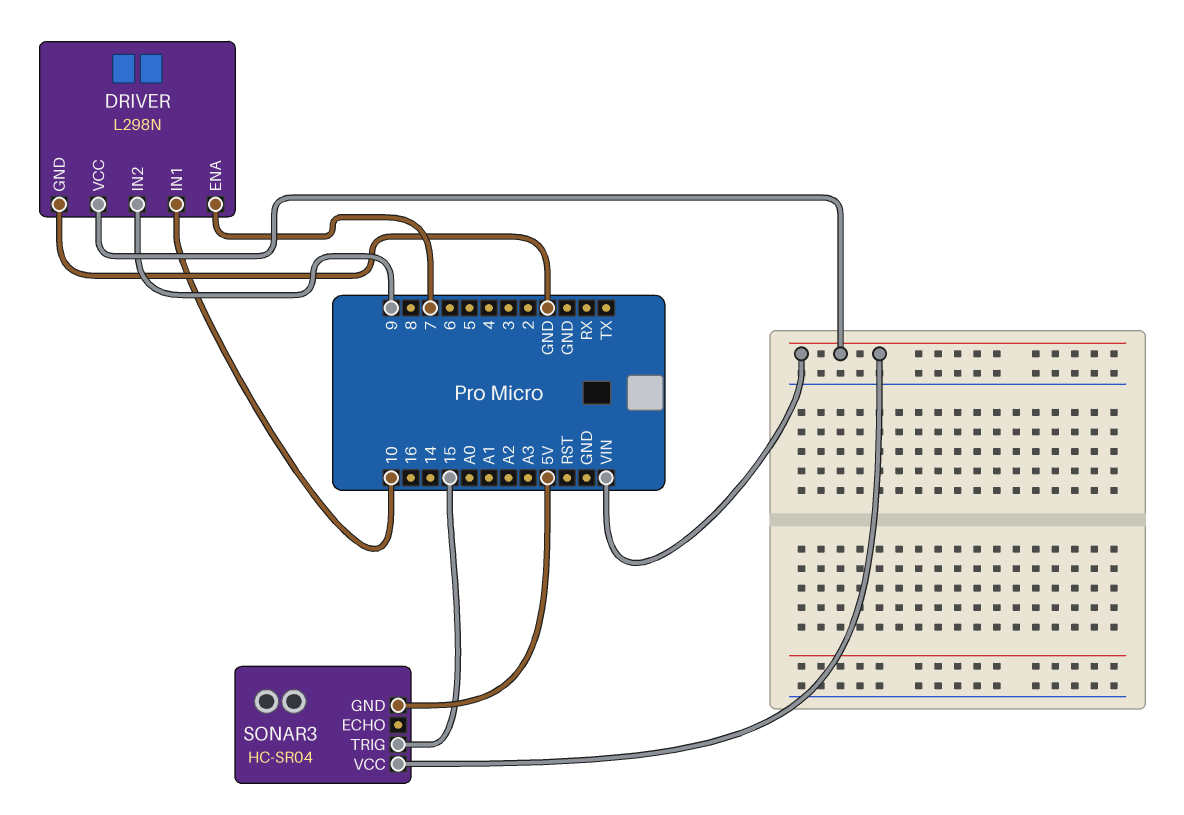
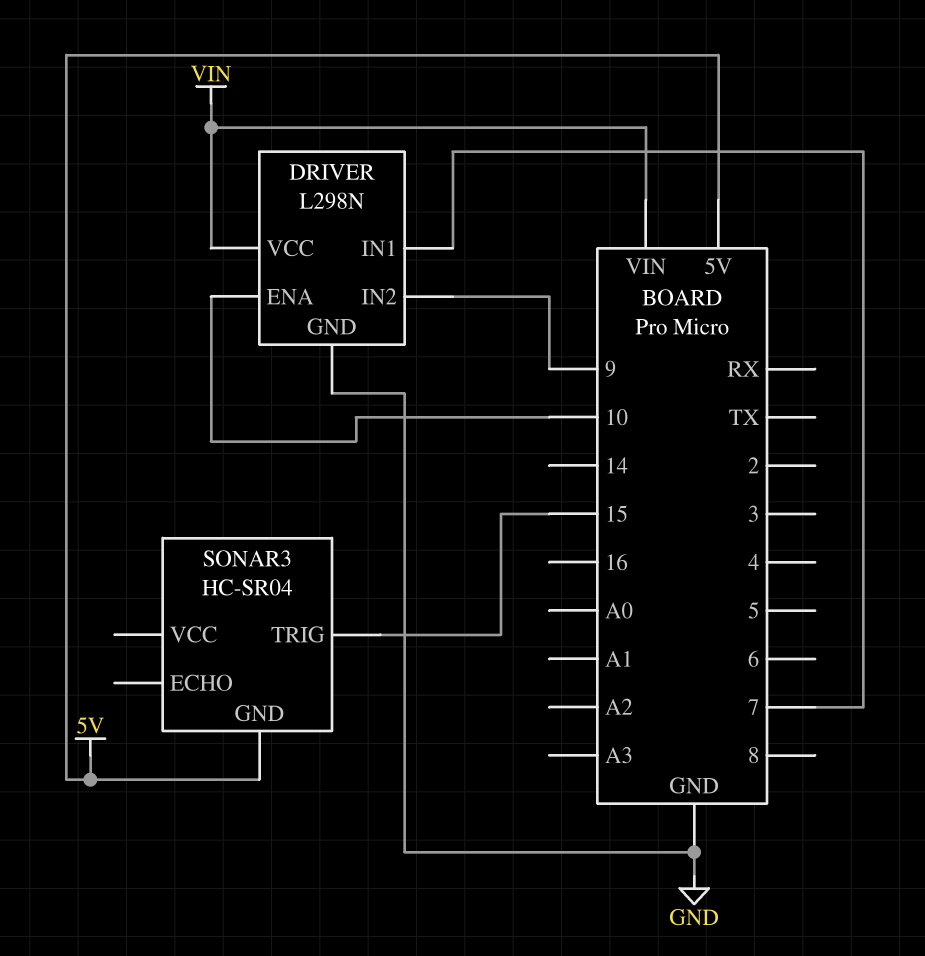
DRIVER pin ENA: 7 -> 10
DRIVER pin IN1: 10 -> 7
SONAR3 pin VCC: VIN -> none

